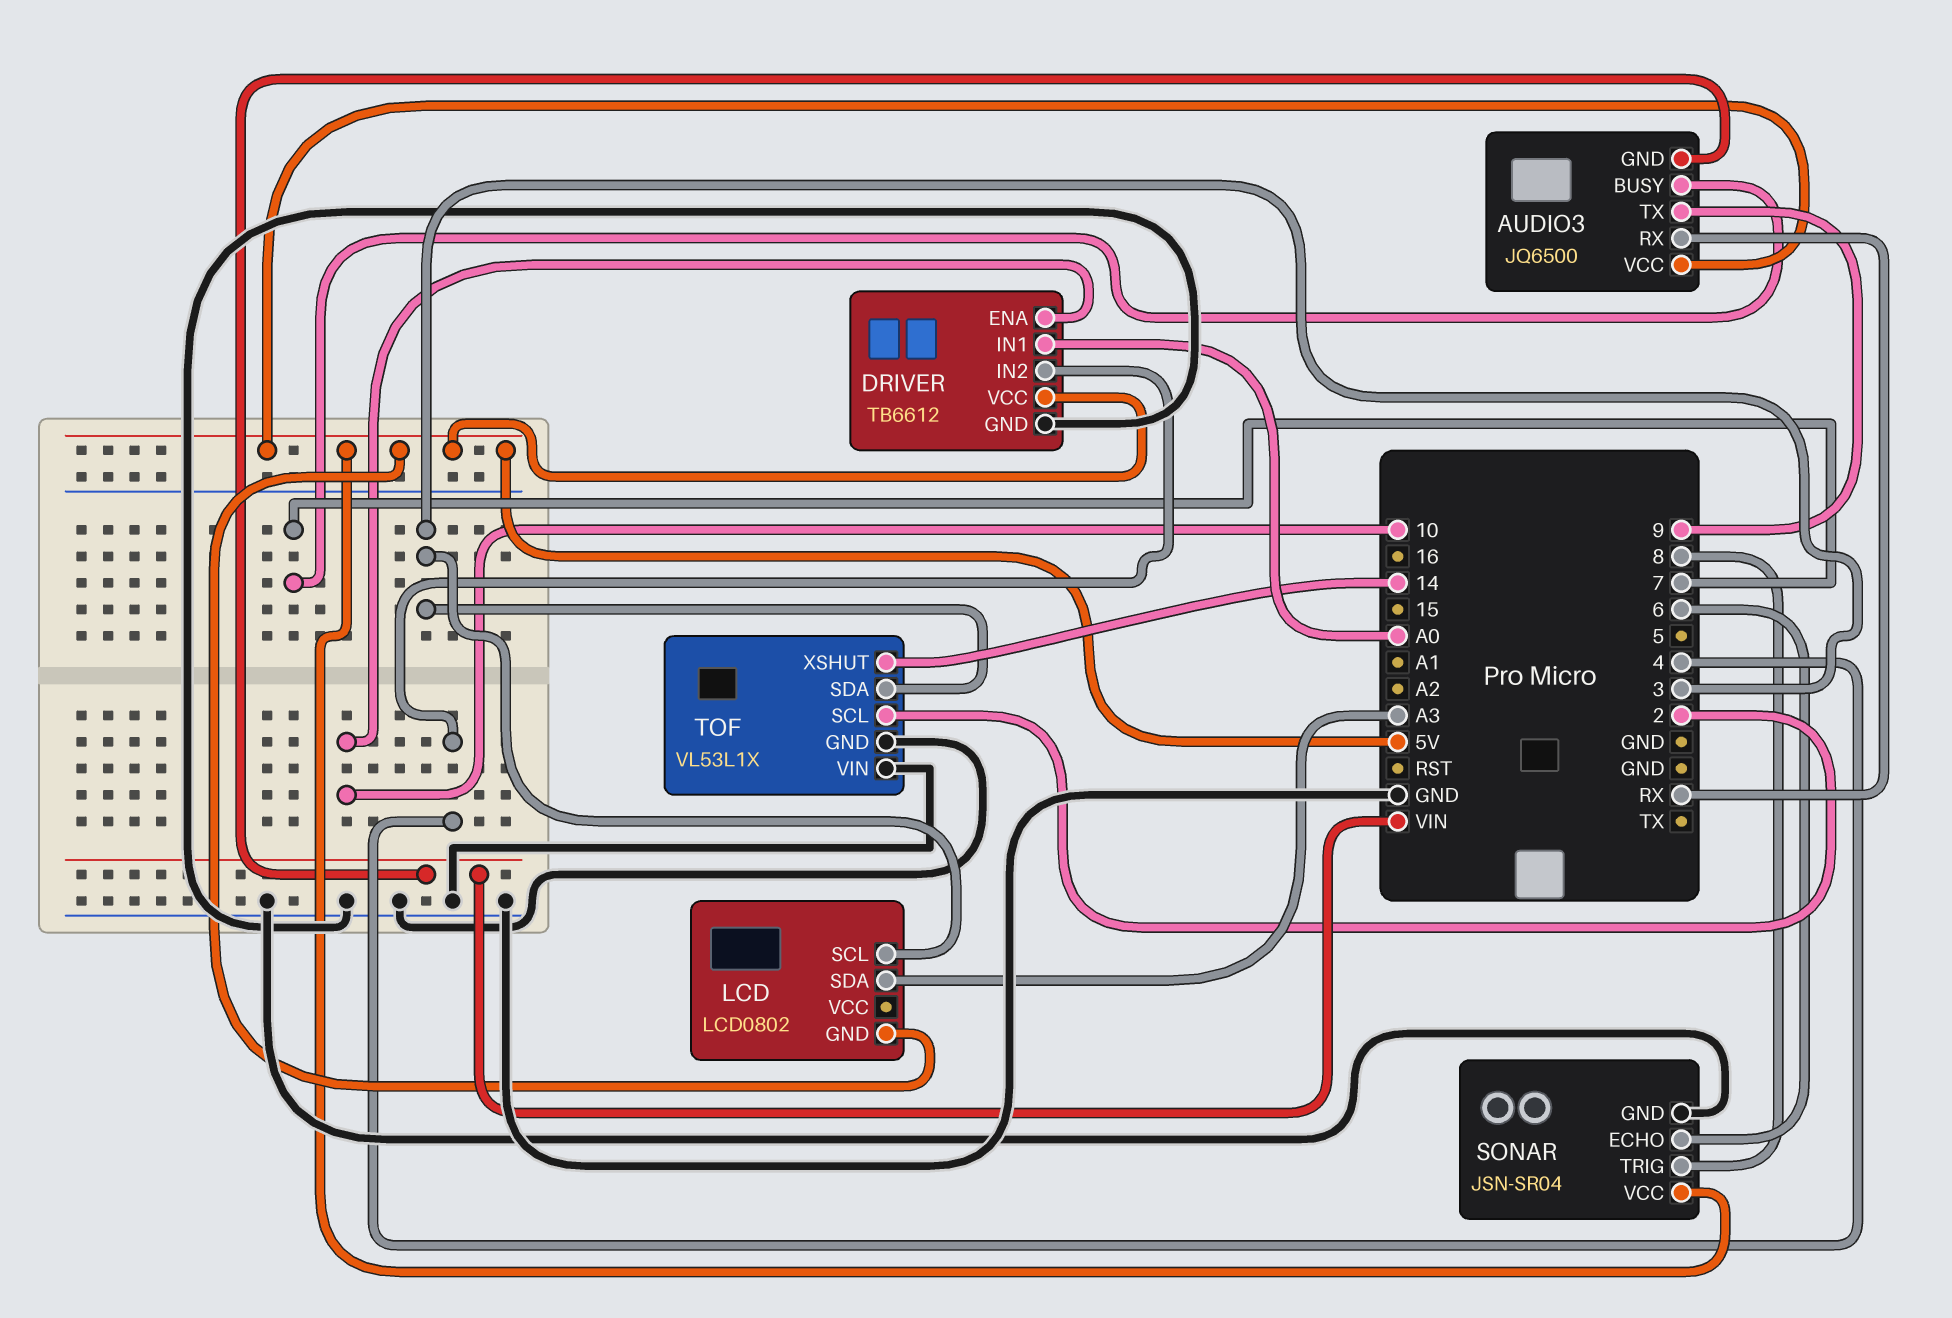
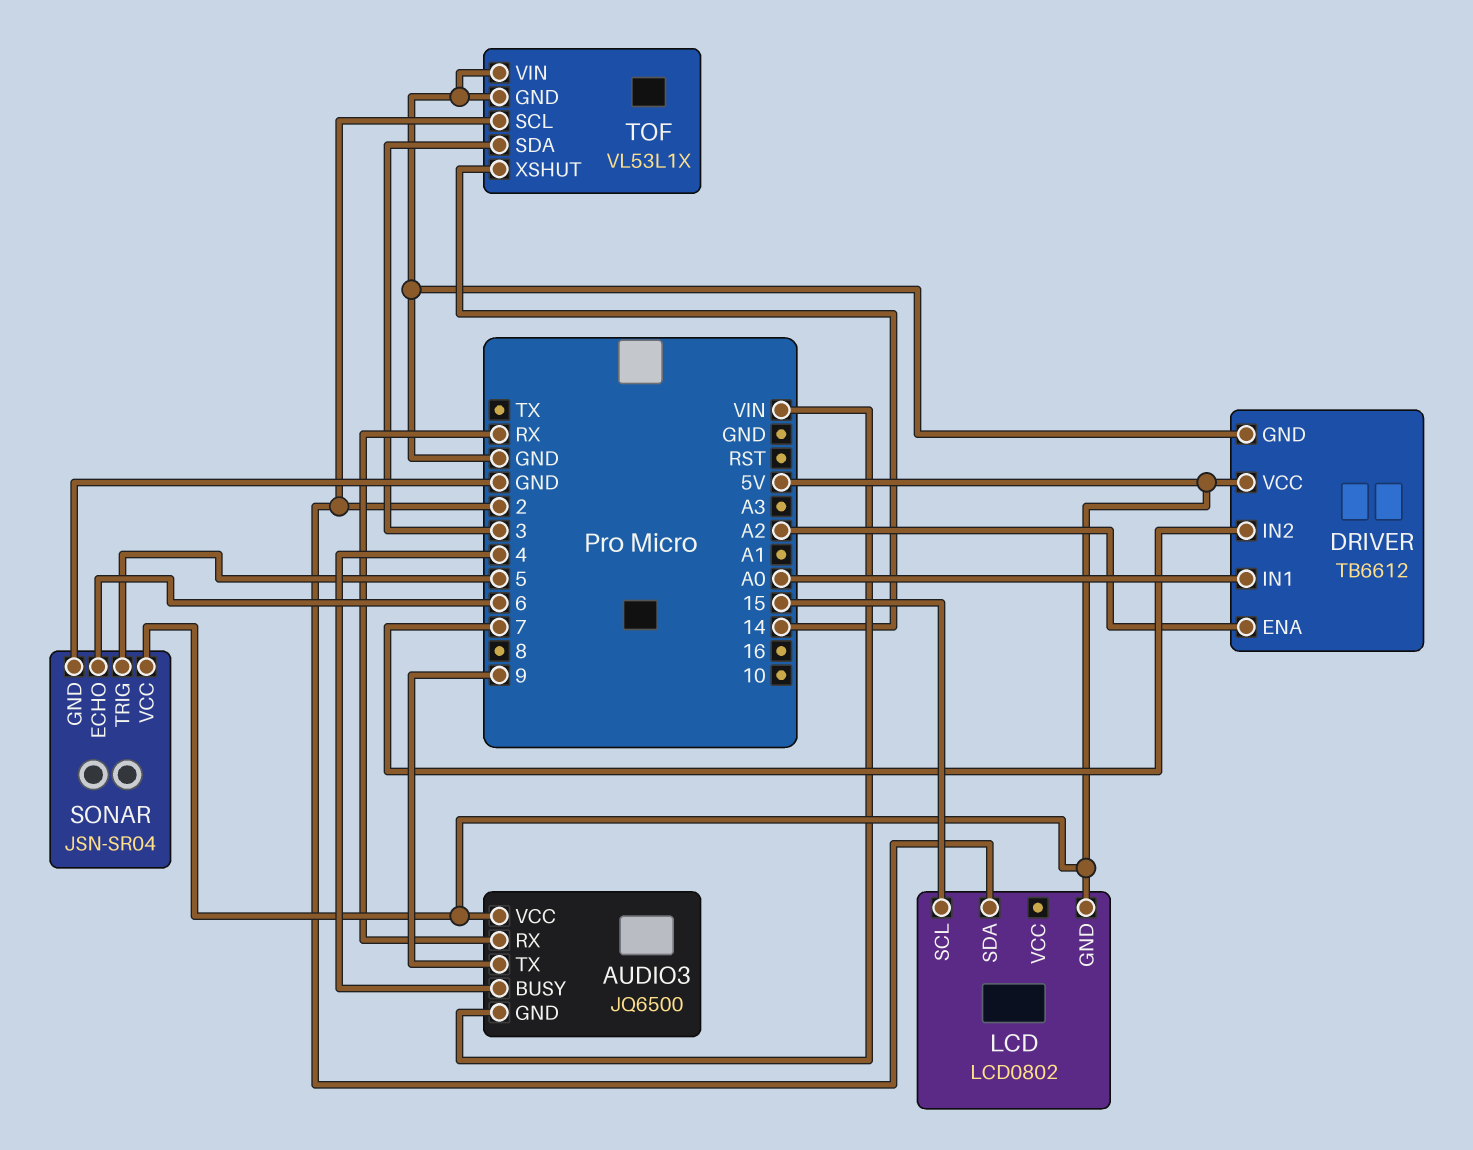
AUDIO3 pin BUSY: 7 -> 4
DRIVER pin ENA: 10 -> A2
DRIVER pin IN2: 4 -> 7
LCD pin SCL: 3 -> 15
LCD pin SDA: A3 -> 2
SONAR pin TRIG: 8 -> 5

